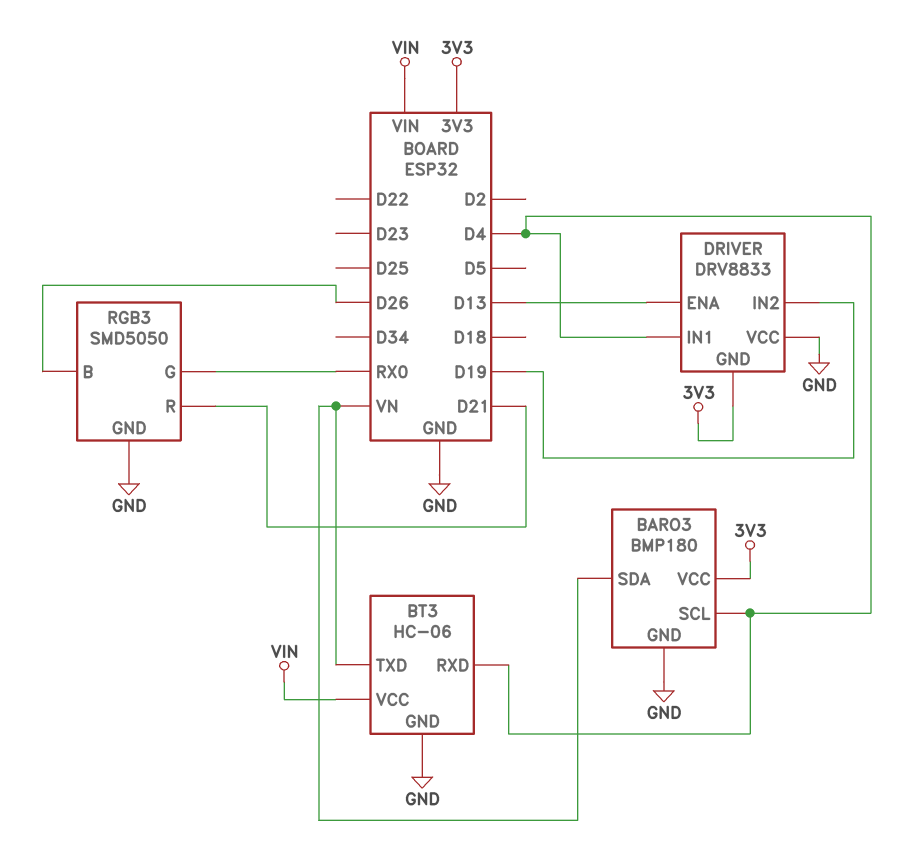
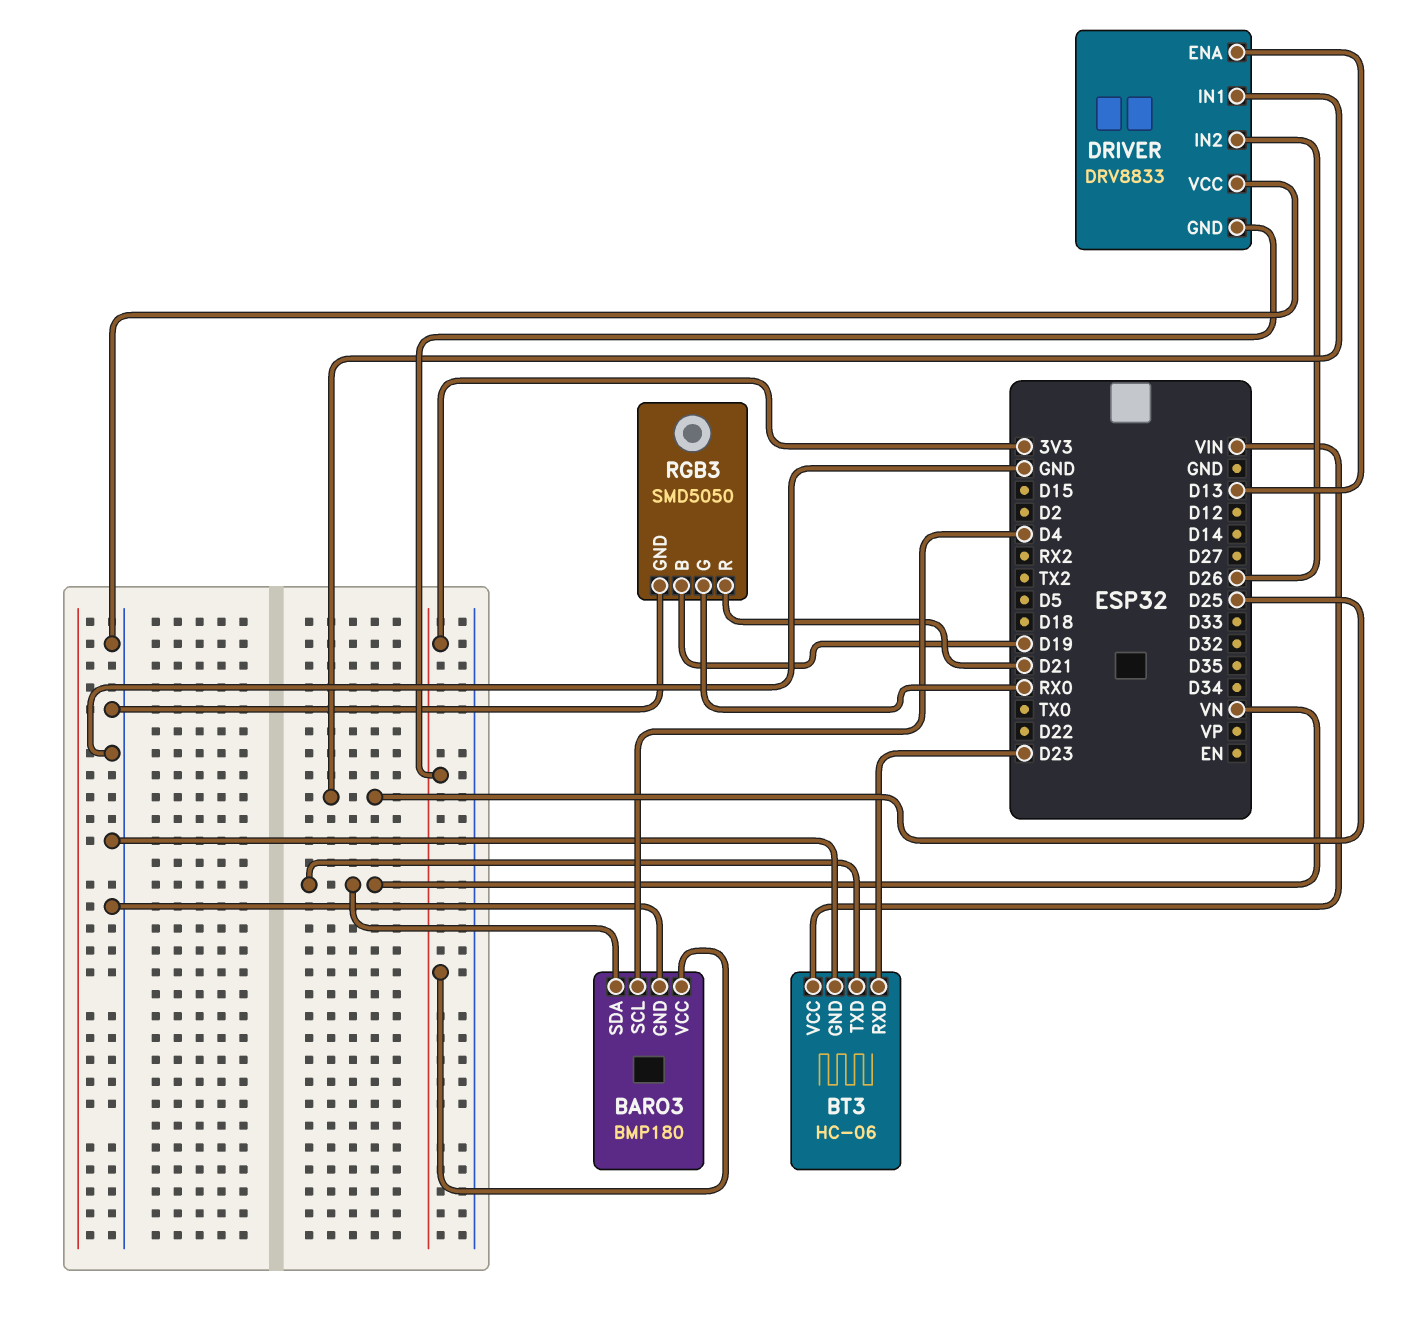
BT3 pin RXD: D4 -> D23
DRIVER pin IN1: D4 -> D25
DRIVER pin IN2: D19 -> D26
RGB3 pin B: D26 -> D19

